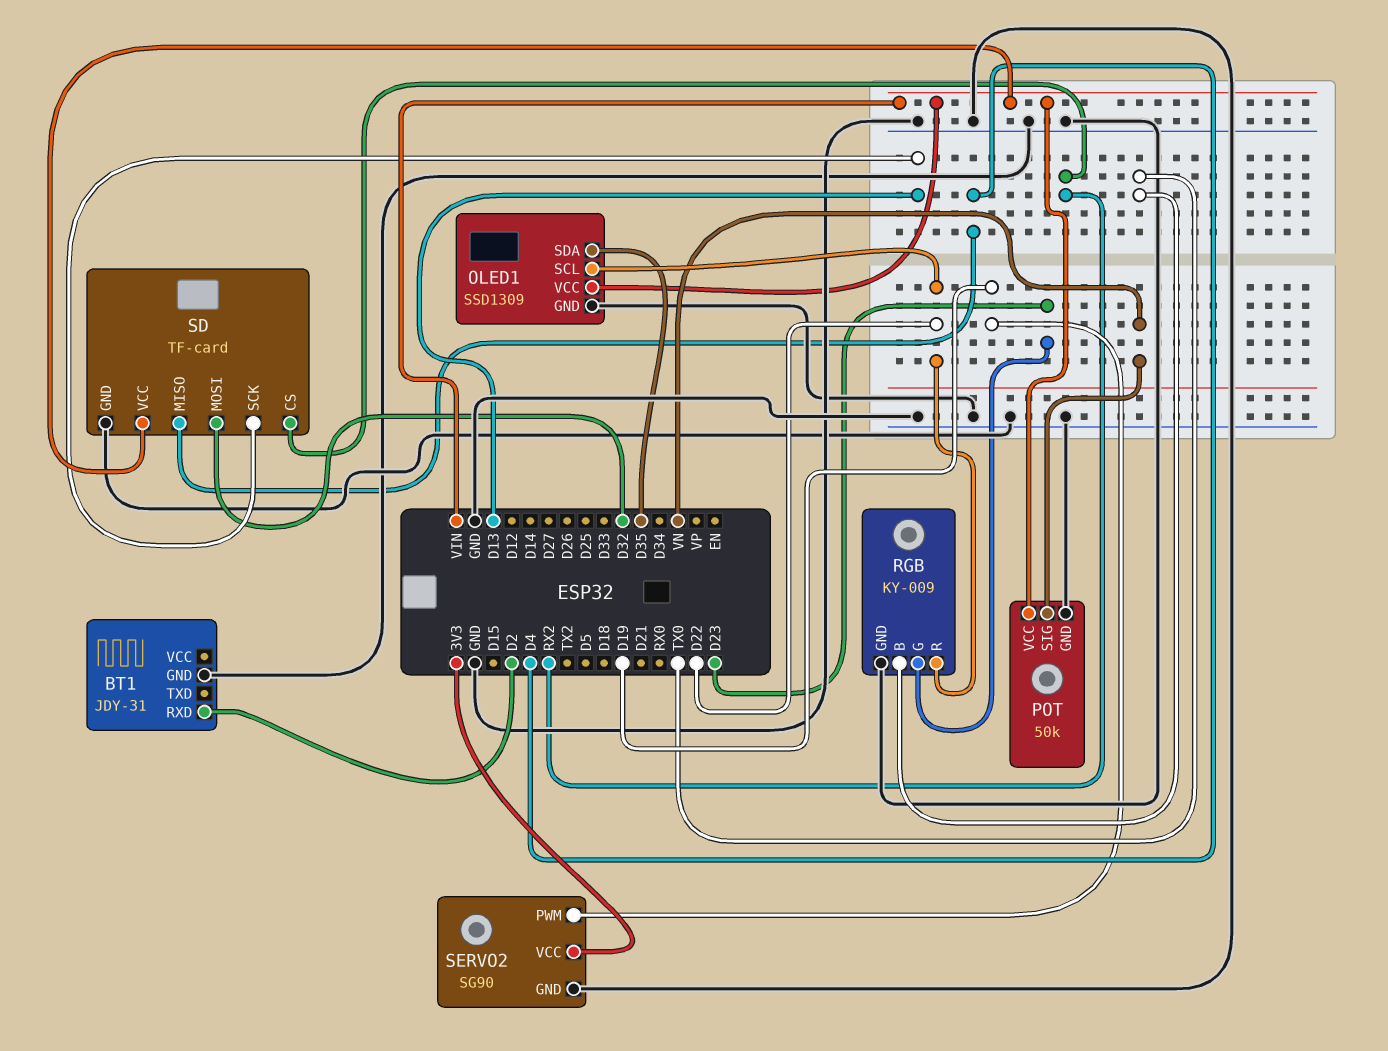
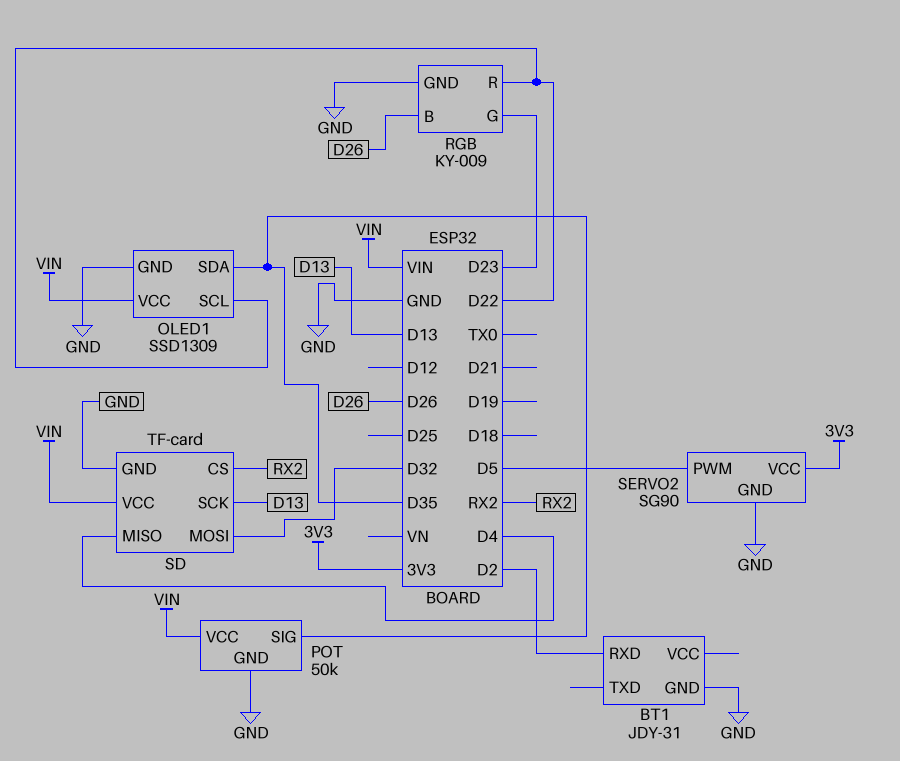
POT pin SIG: VN -> D35
RGB pin B: TX0 -> D26
SERVO2 pin PWM: D19 -> D5

